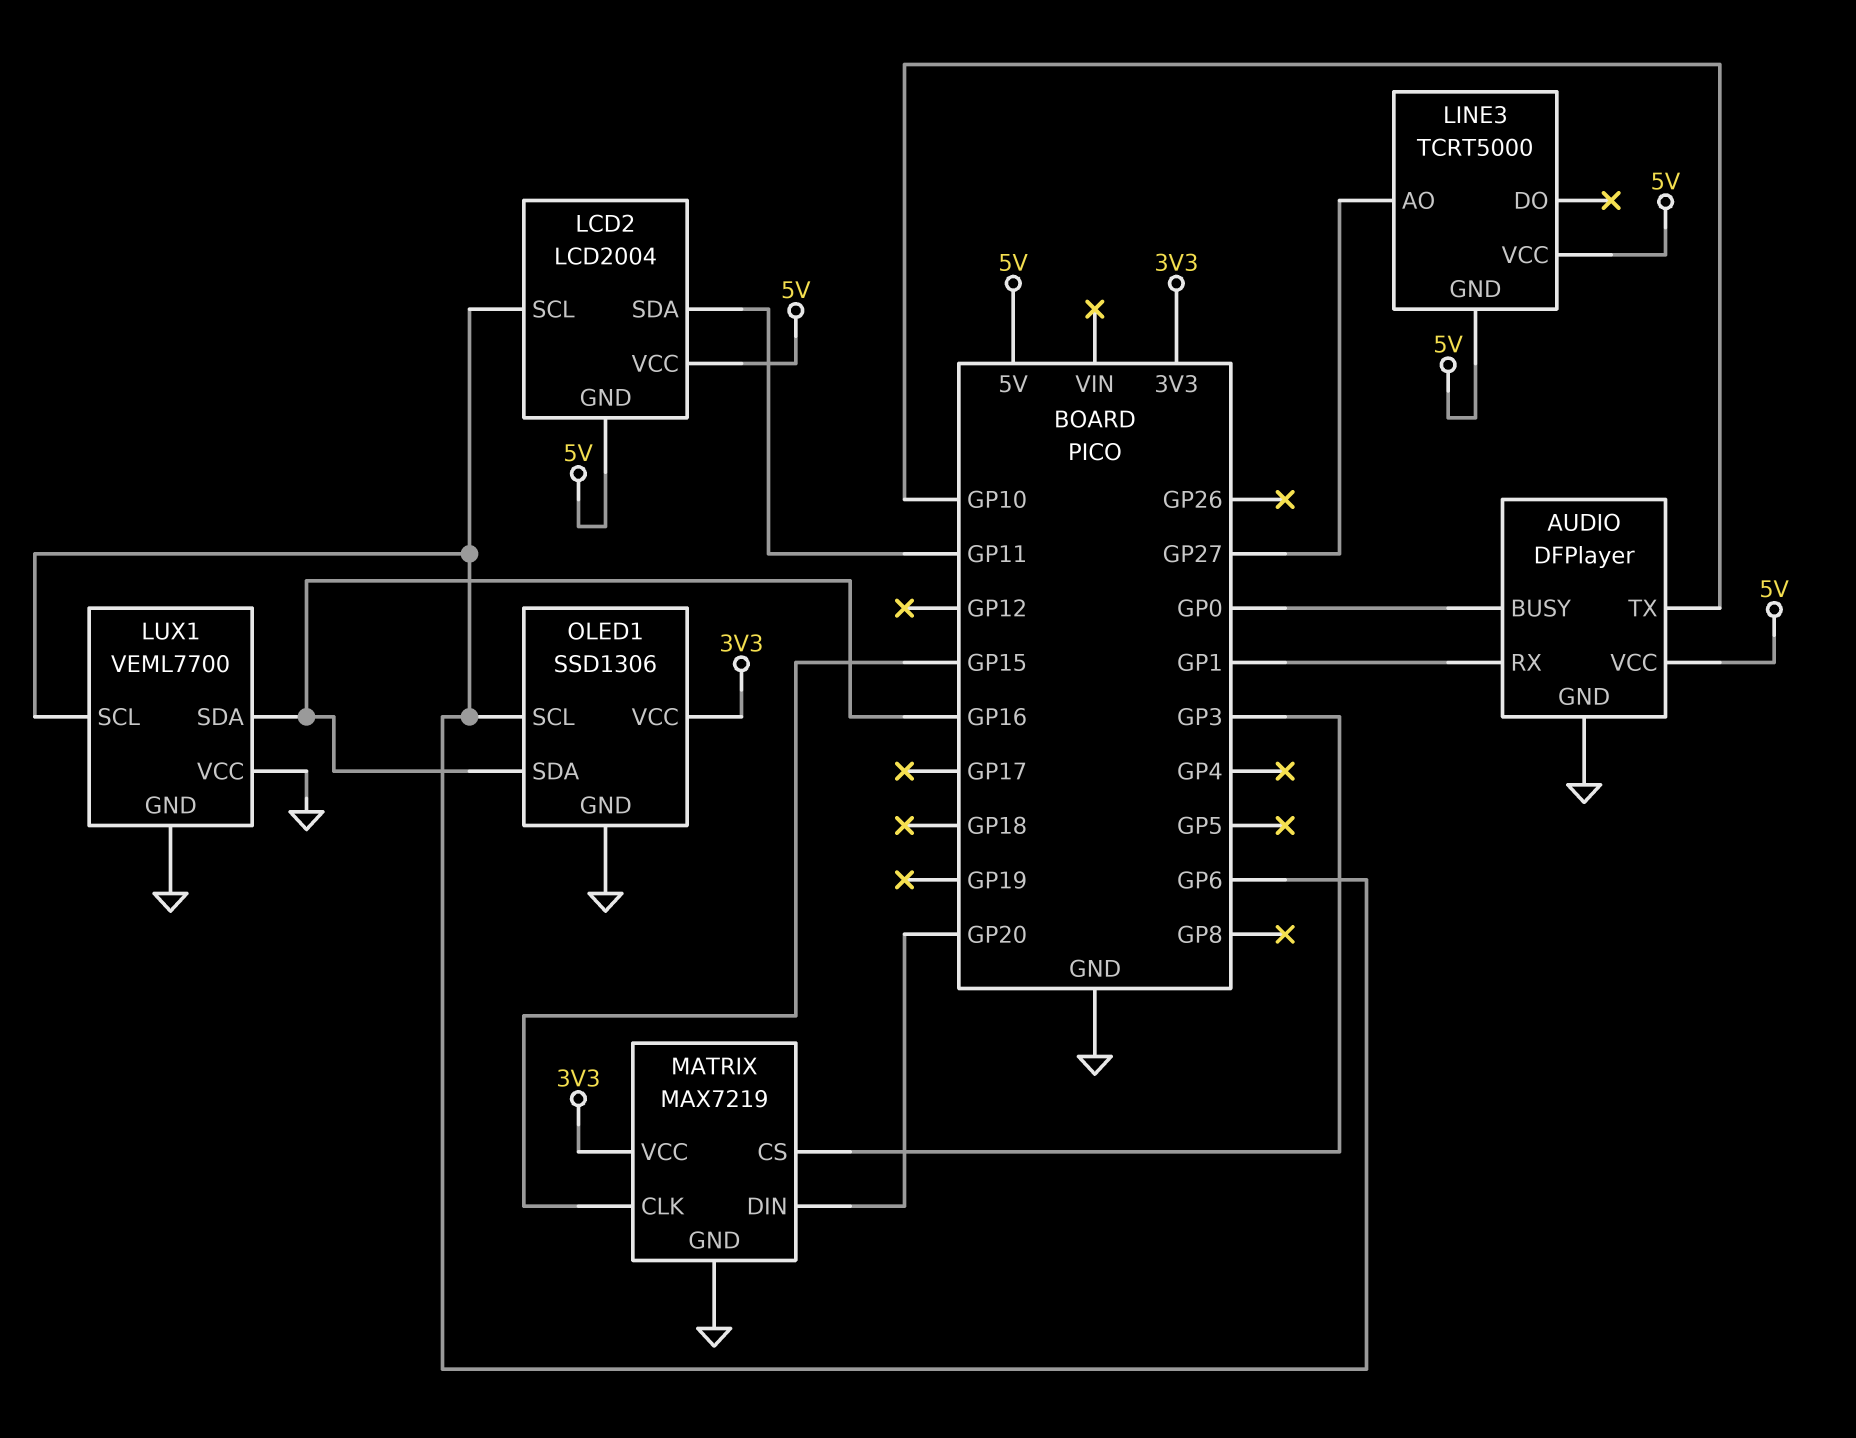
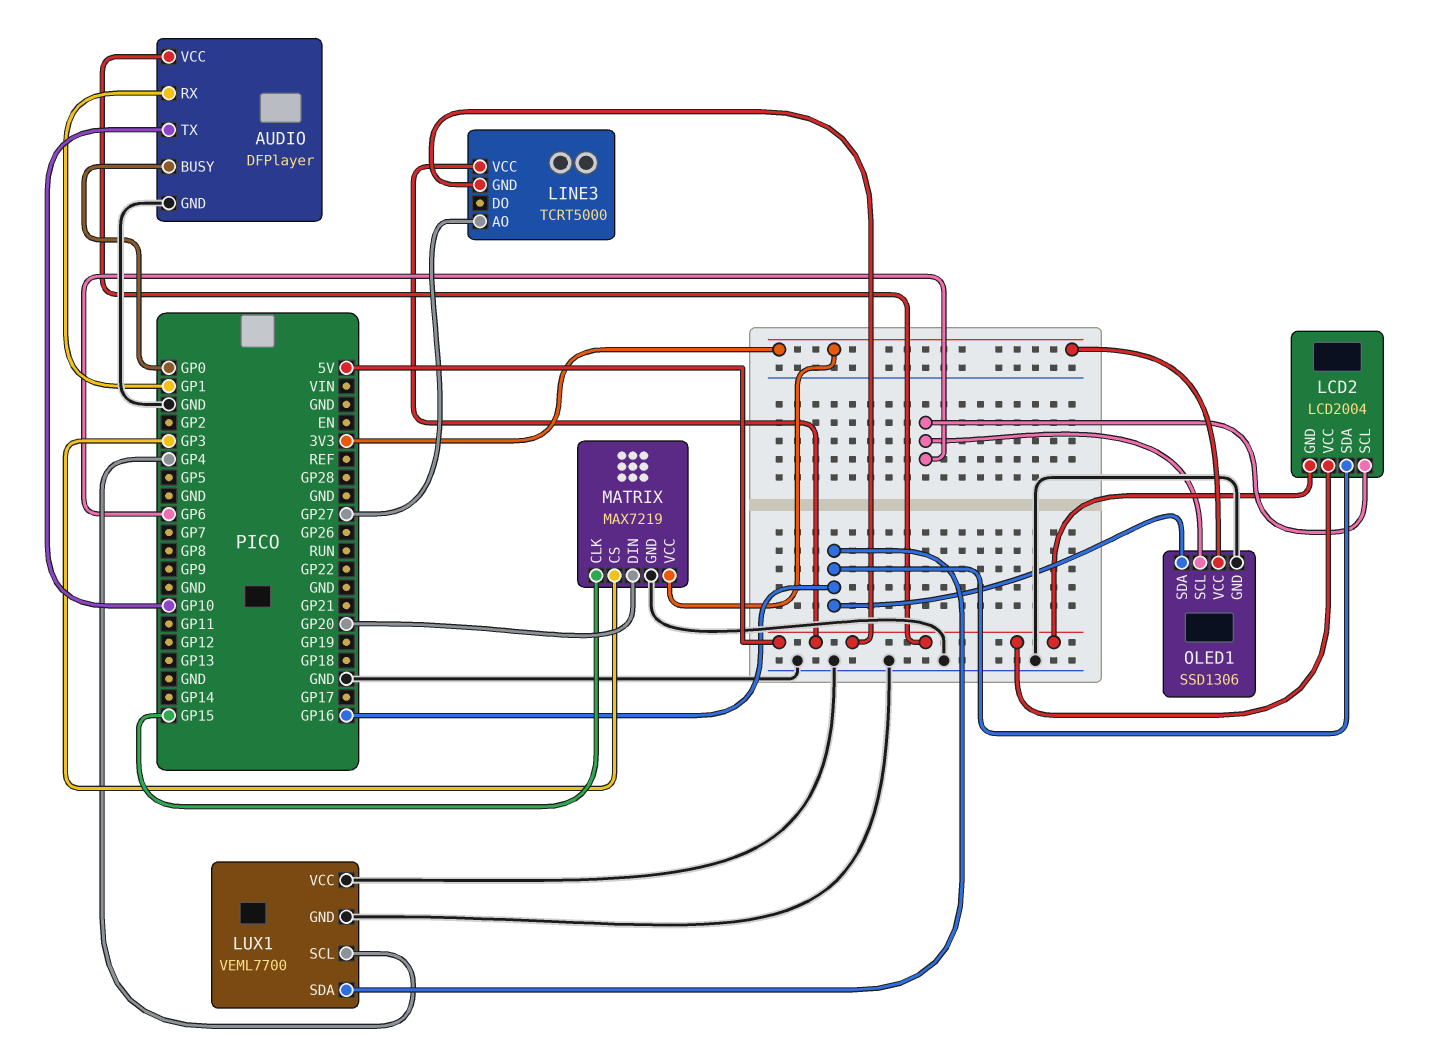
LCD2 pin SDA: GP11 -> GP16
LUX1 pin SCL: GP6 -> GP4

